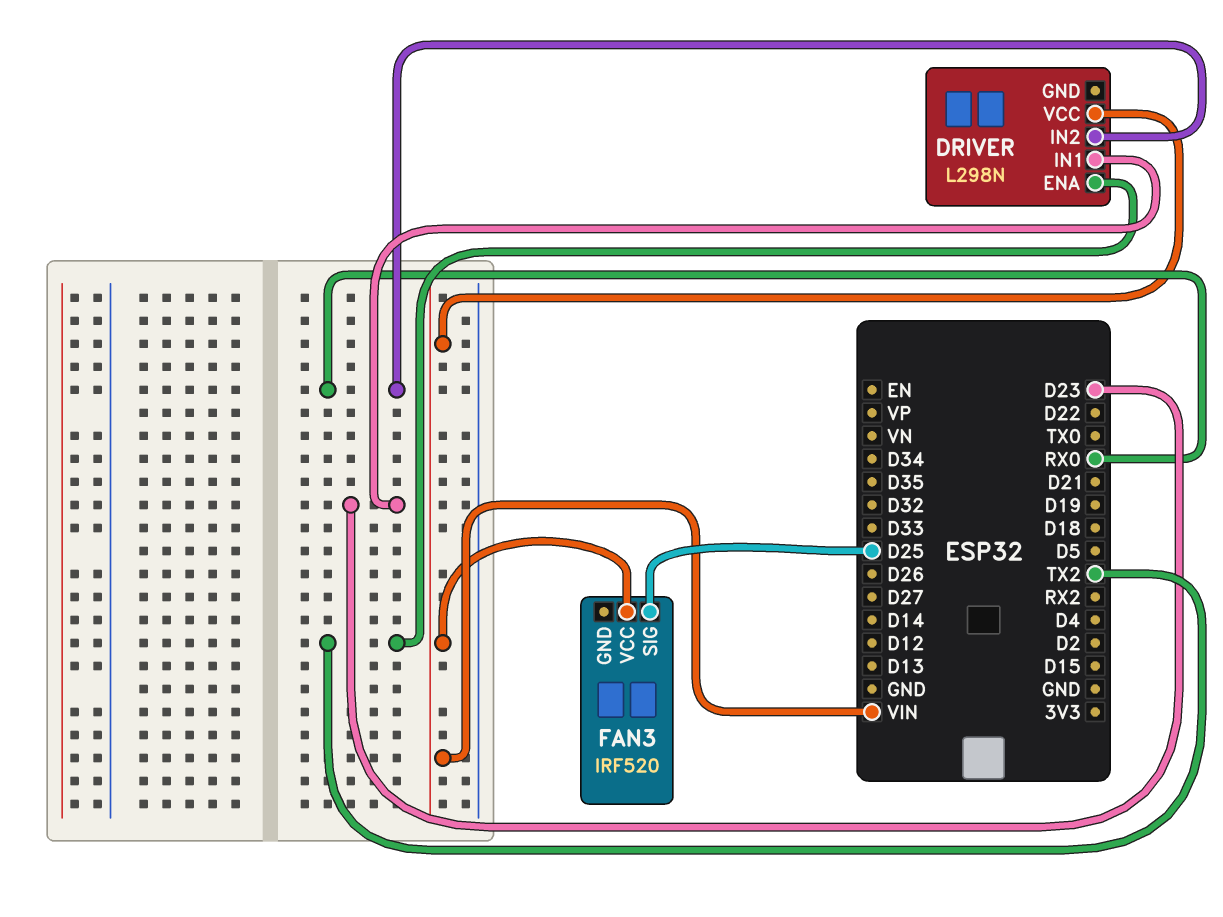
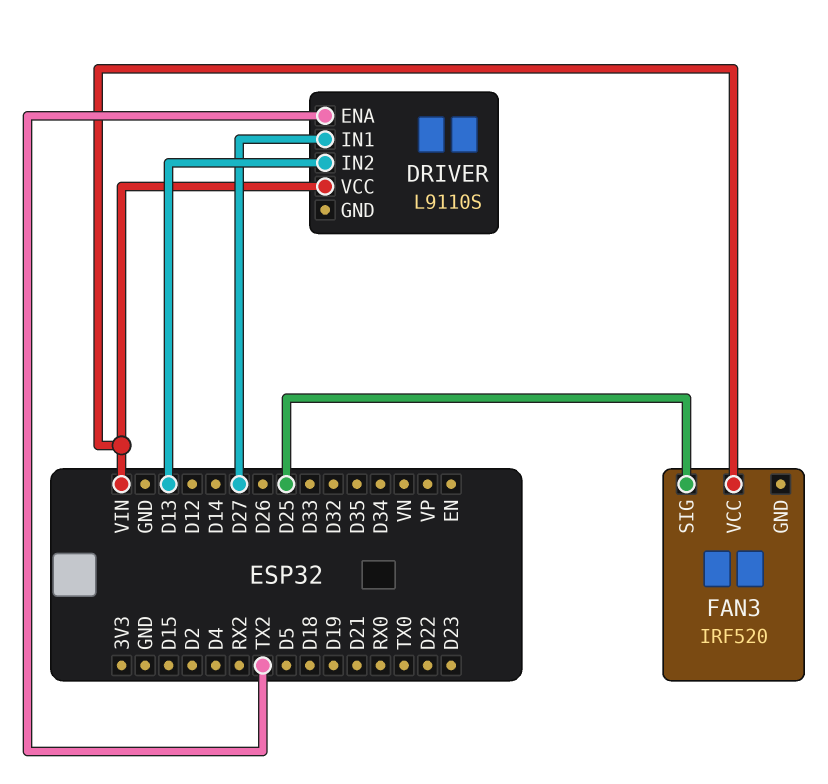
DRIVER: L298N -> L9110S
DRIVER pin IN1: D23 -> D27
DRIVER pin IN2: RX0 -> D13

